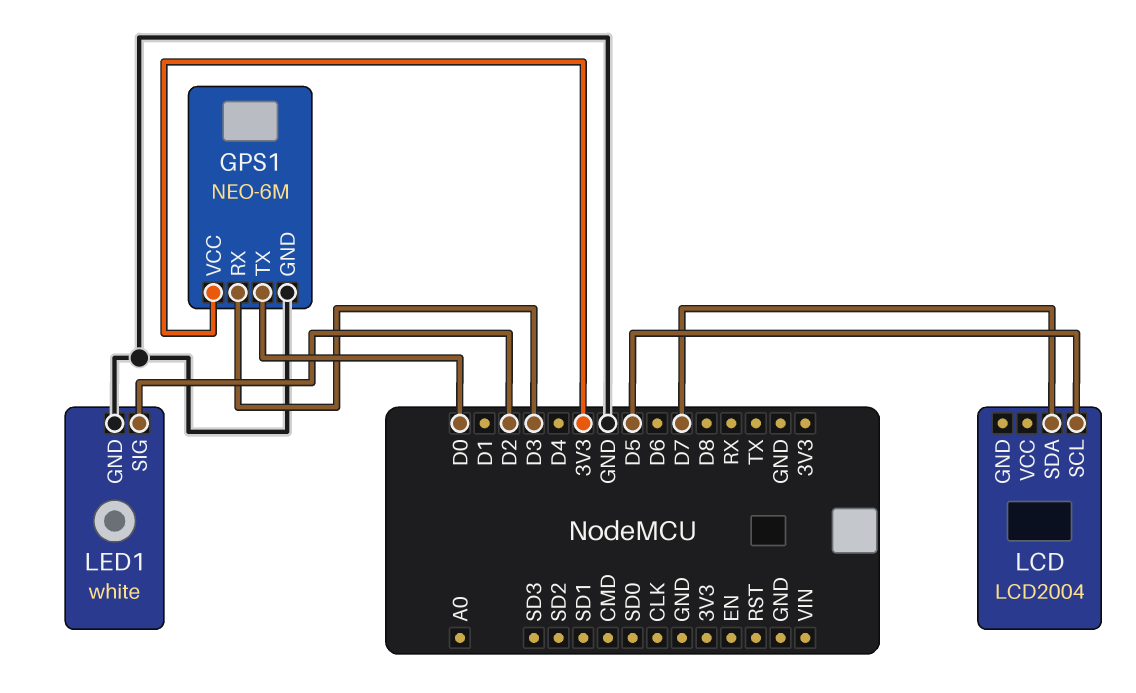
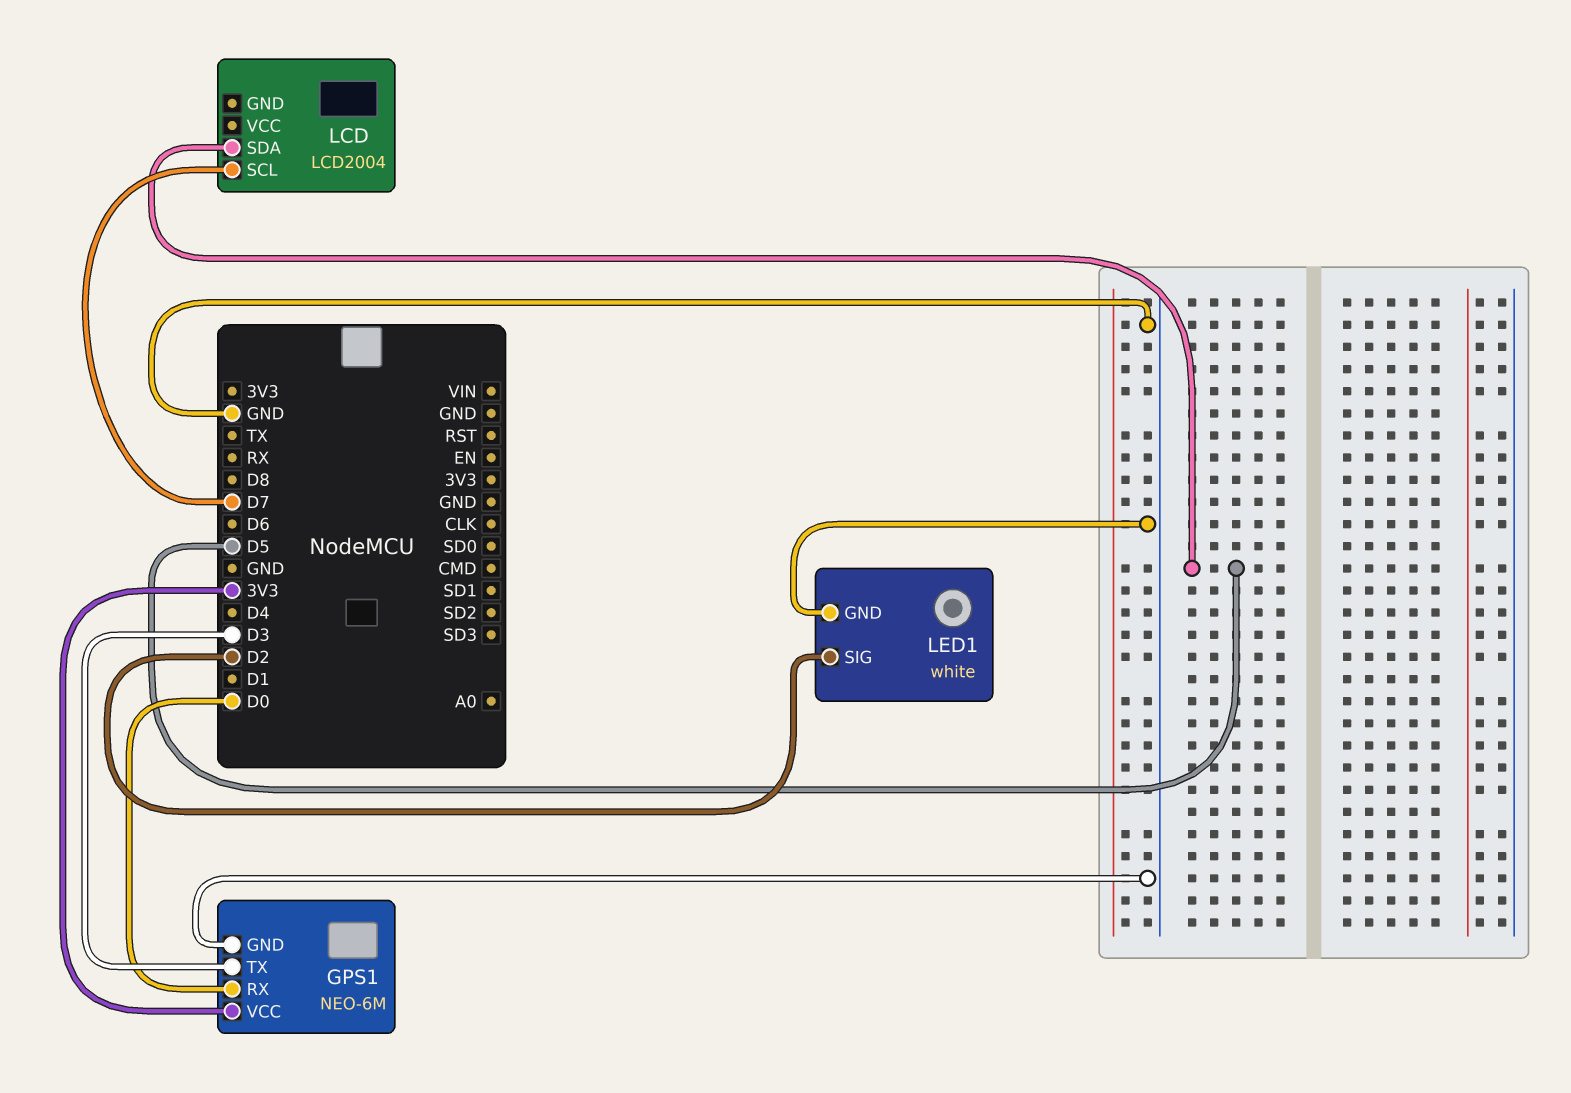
GPS1 pin RX: D3 -> D0
GPS1 pin TX: D0 -> D3
LCD pin SCL: D5 -> D7
LCD pin SDA: D7 -> D5

